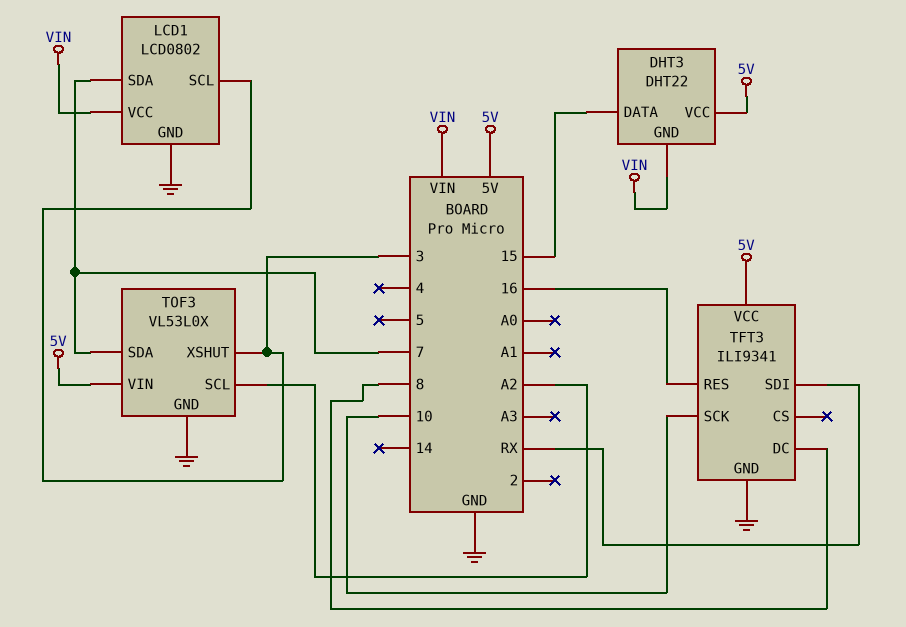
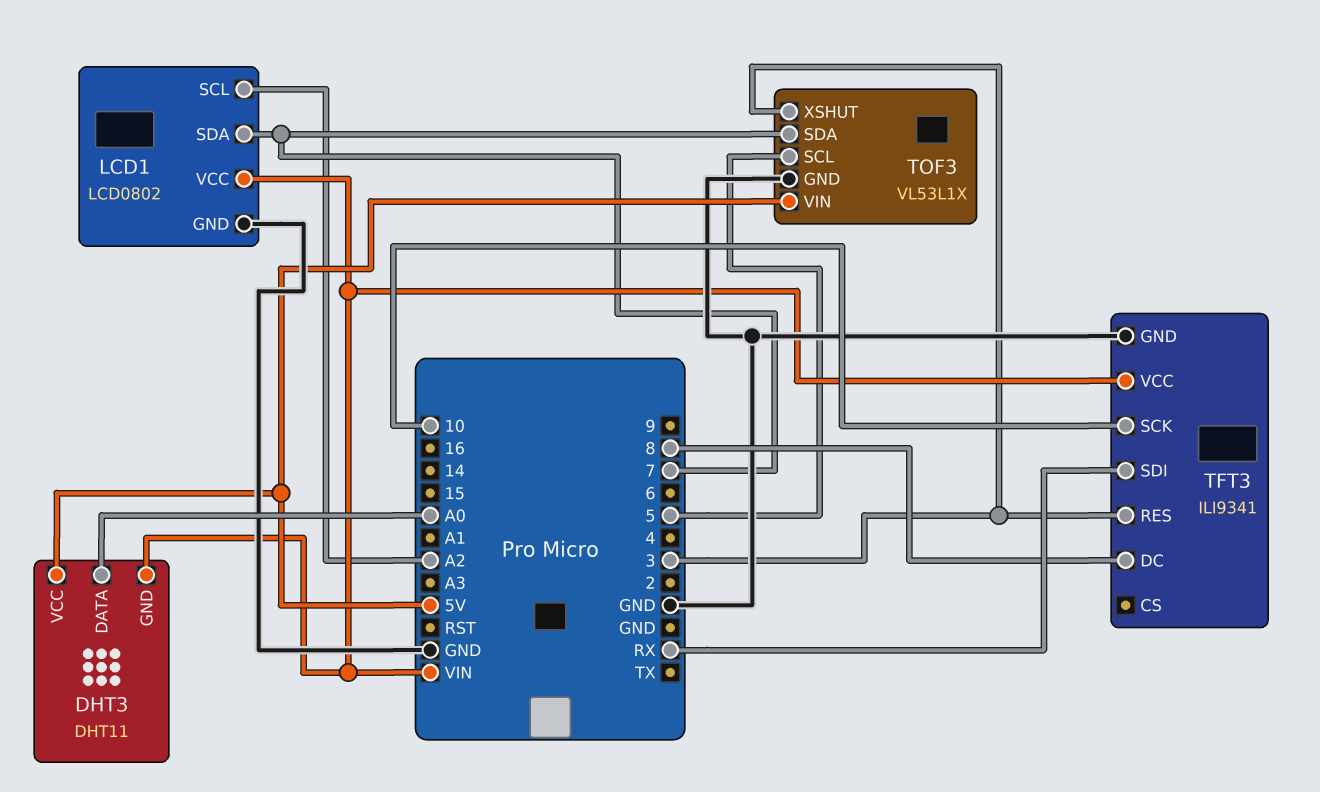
DHT3: DHT22 -> DHT11
DHT3 pin DATA: 15 -> A0
LCD1 pin SCL: 3 -> A2
TFT3 pin RES: 16 -> 3
TFT3 pin VCC: 5V -> VIN
TOF3: VL53L0X -> VL53L1X
TOF3 pin SCL: A2 -> 5

